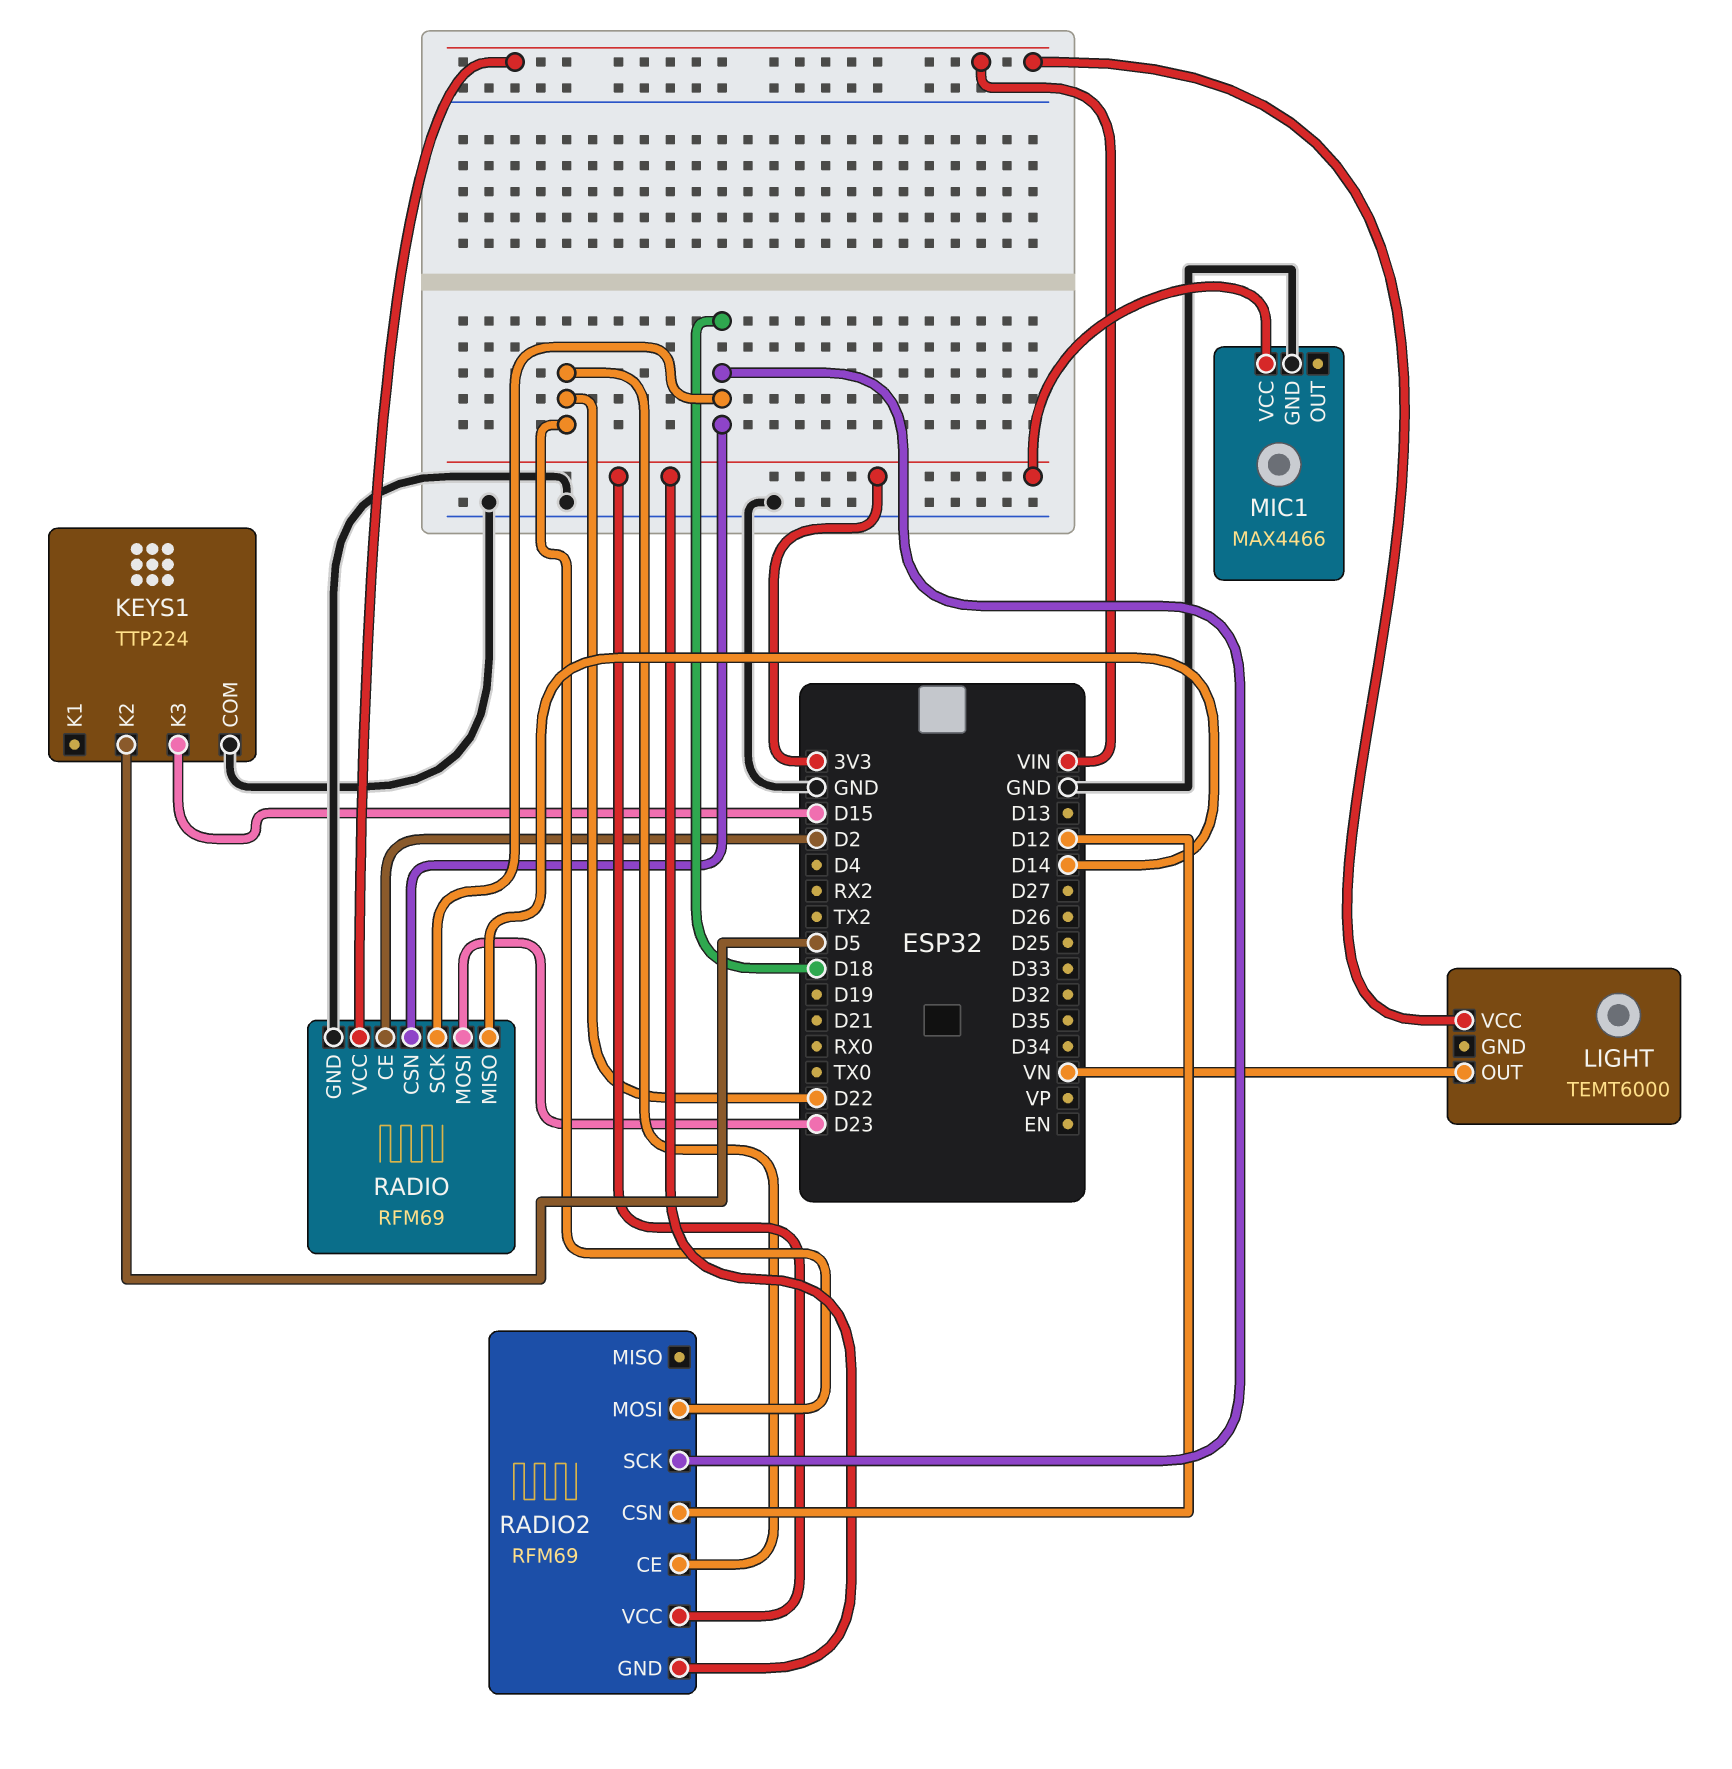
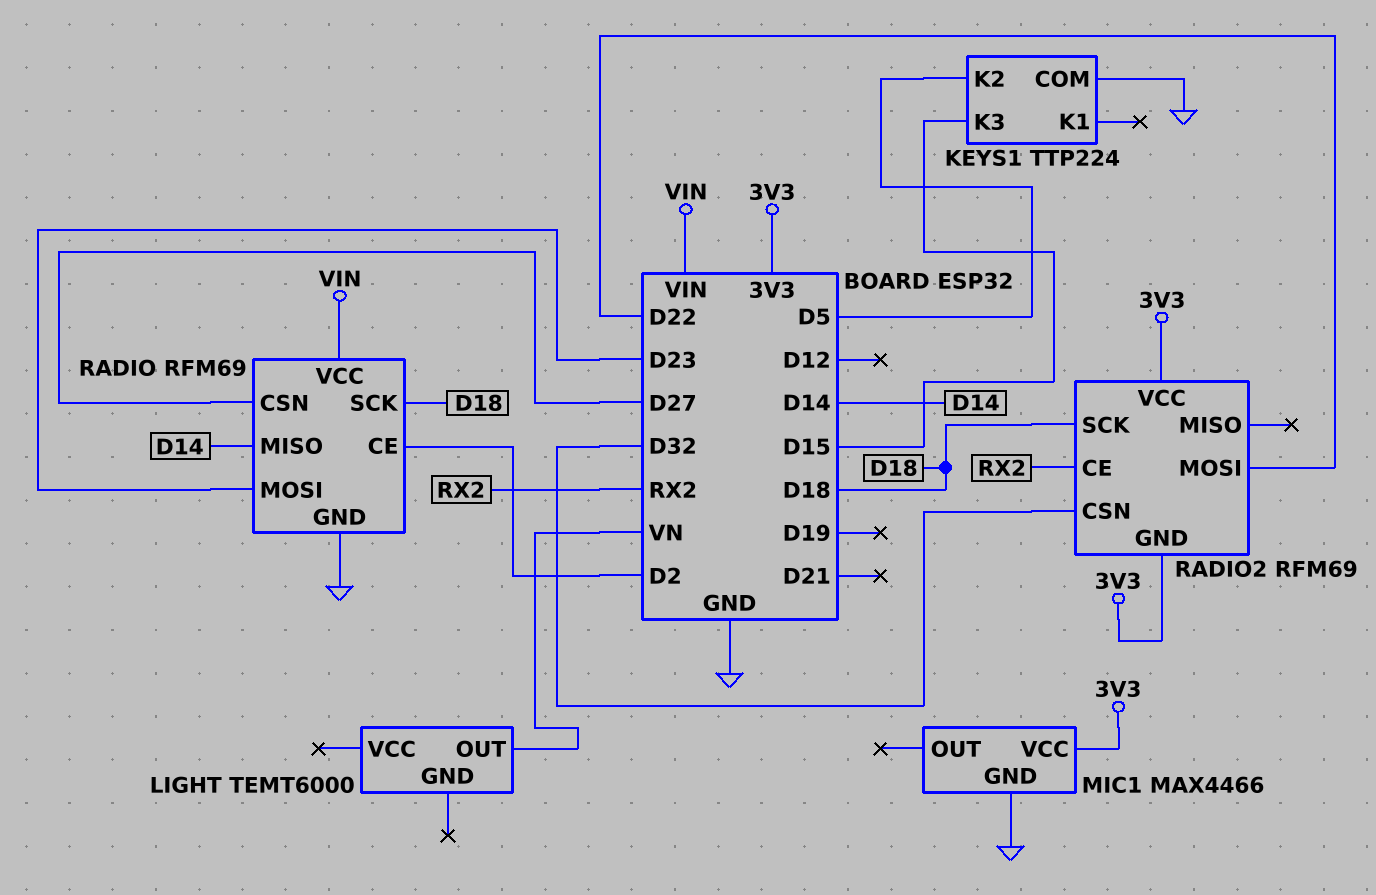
LIGHT pin VCC: VIN -> none
RADIO pin CSN: D18 -> D27
RADIO2 pin CE: D22 -> RX2
RADIO2 pin CSN: D12 -> D32

